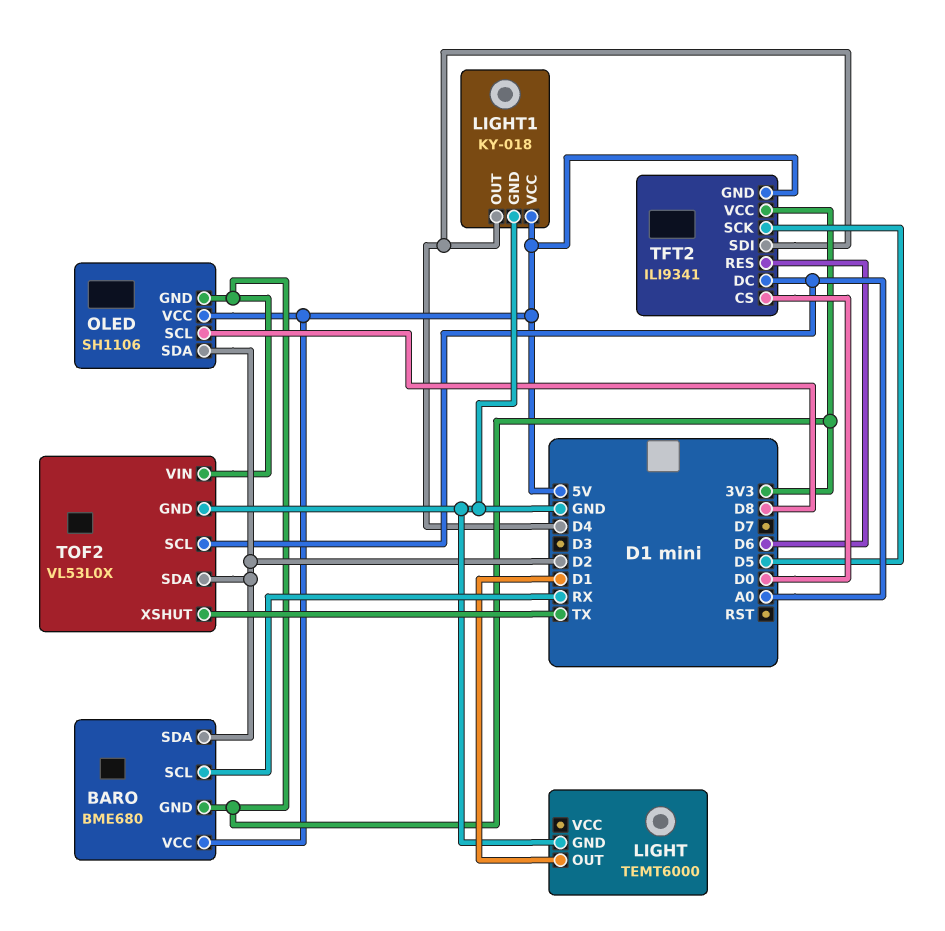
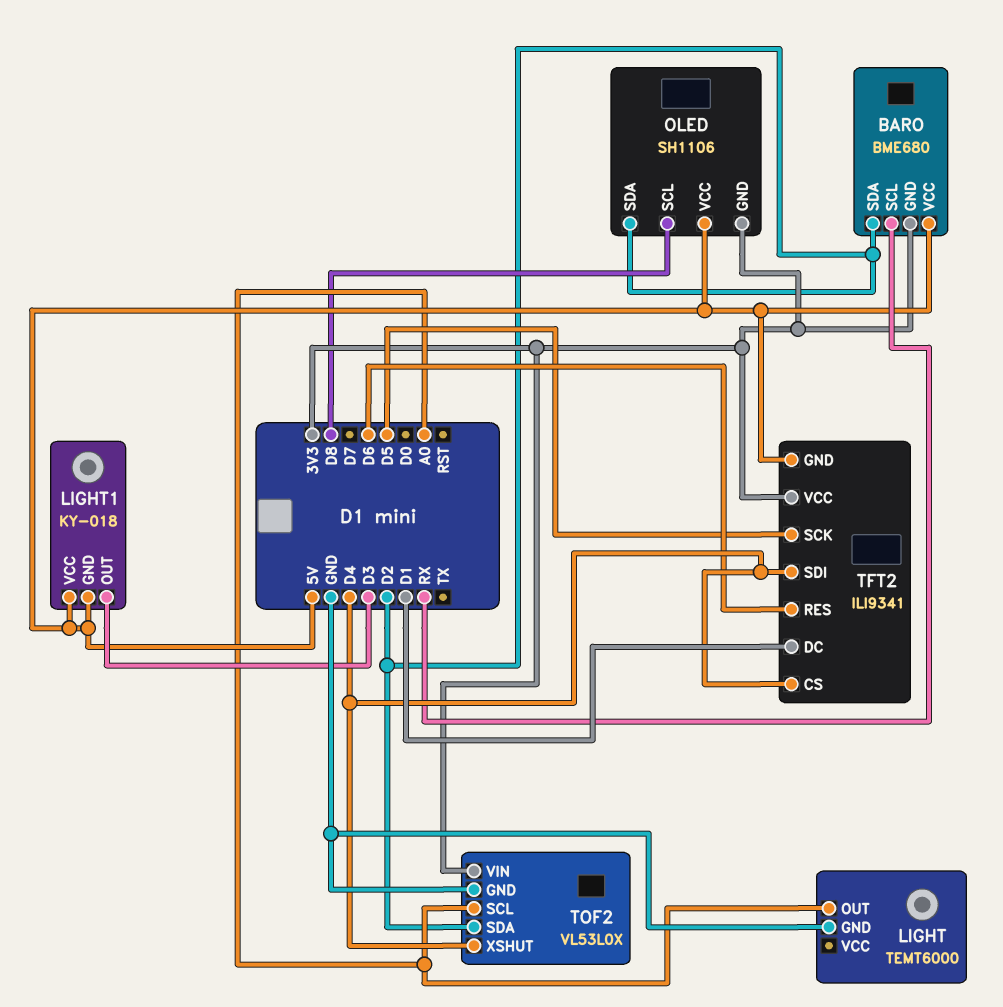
LIGHT pin OUT: D1 -> A0
LIGHT1 pin GND: GND -> 5V
LIGHT1 pin OUT: D4 -> D3
TFT2 pin CS: D0 -> D4
TFT2 pin DC: A0 -> D1
TOF2 pin XSHUT: TX -> D4

